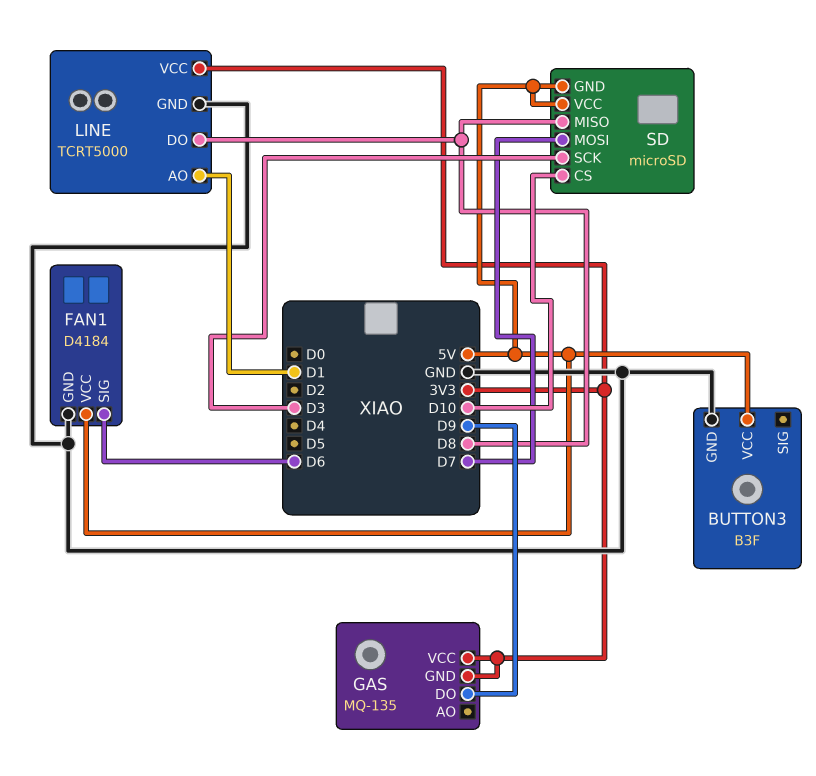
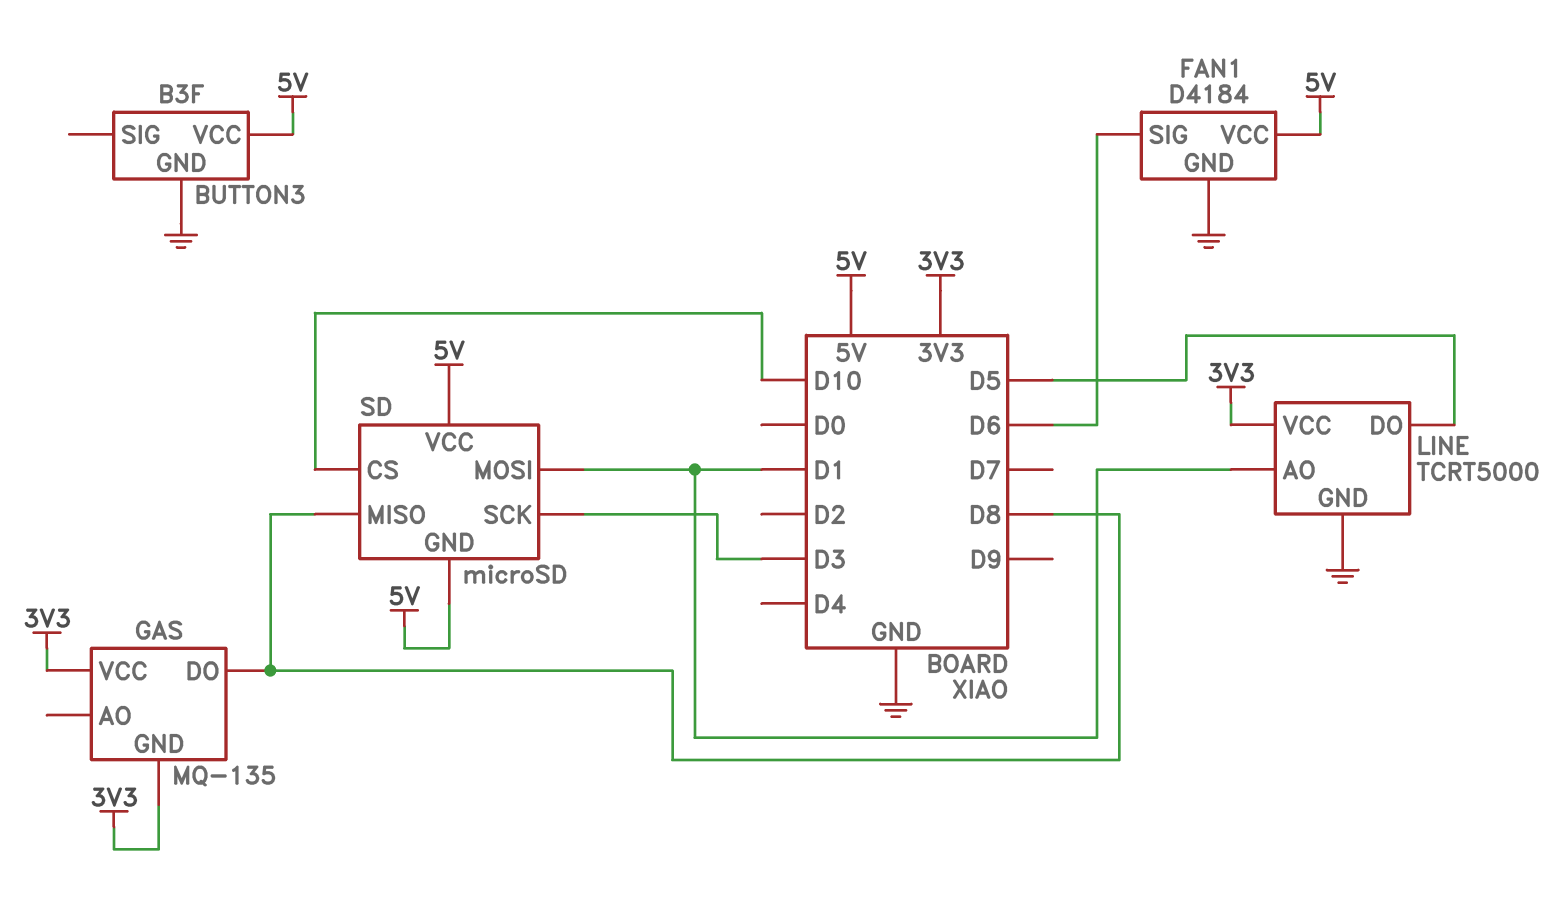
GAS pin DO: D9 -> D8
LINE pin DO: D8 -> D5
SD pin MOSI: D7 -> D1

